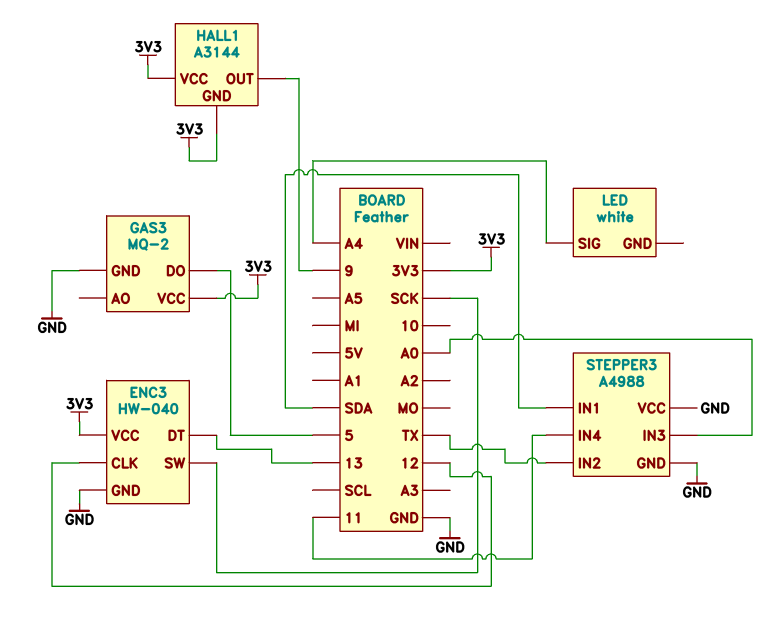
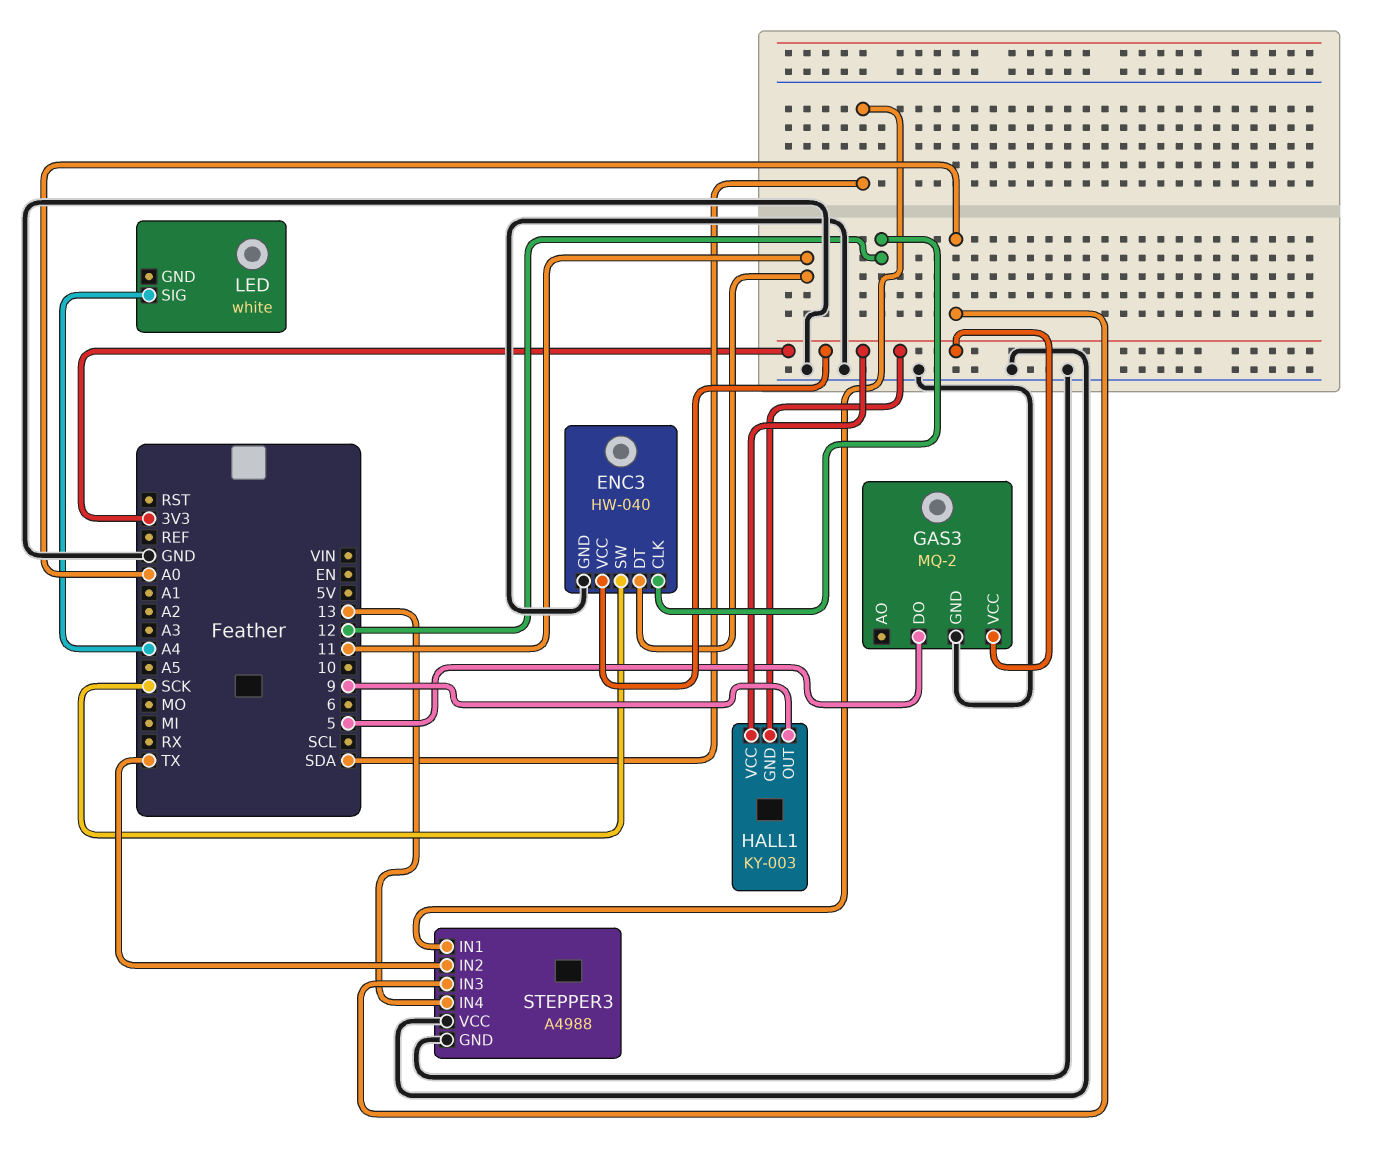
ENC3 pin DT: 13 -> 11
HALL1: A3144 -> KY-003
STEPPER3 pin IN4: 11 -> 13

